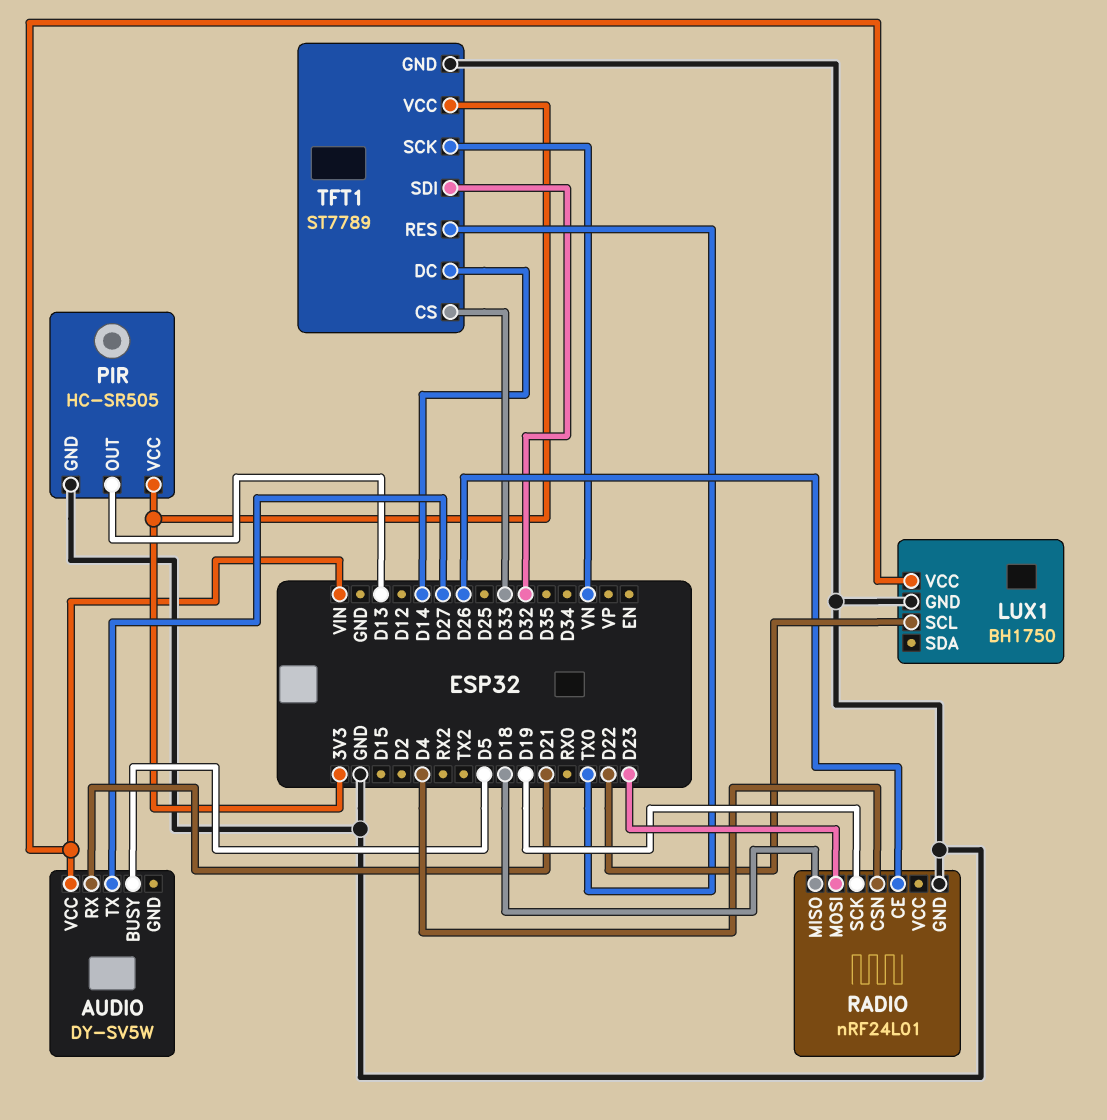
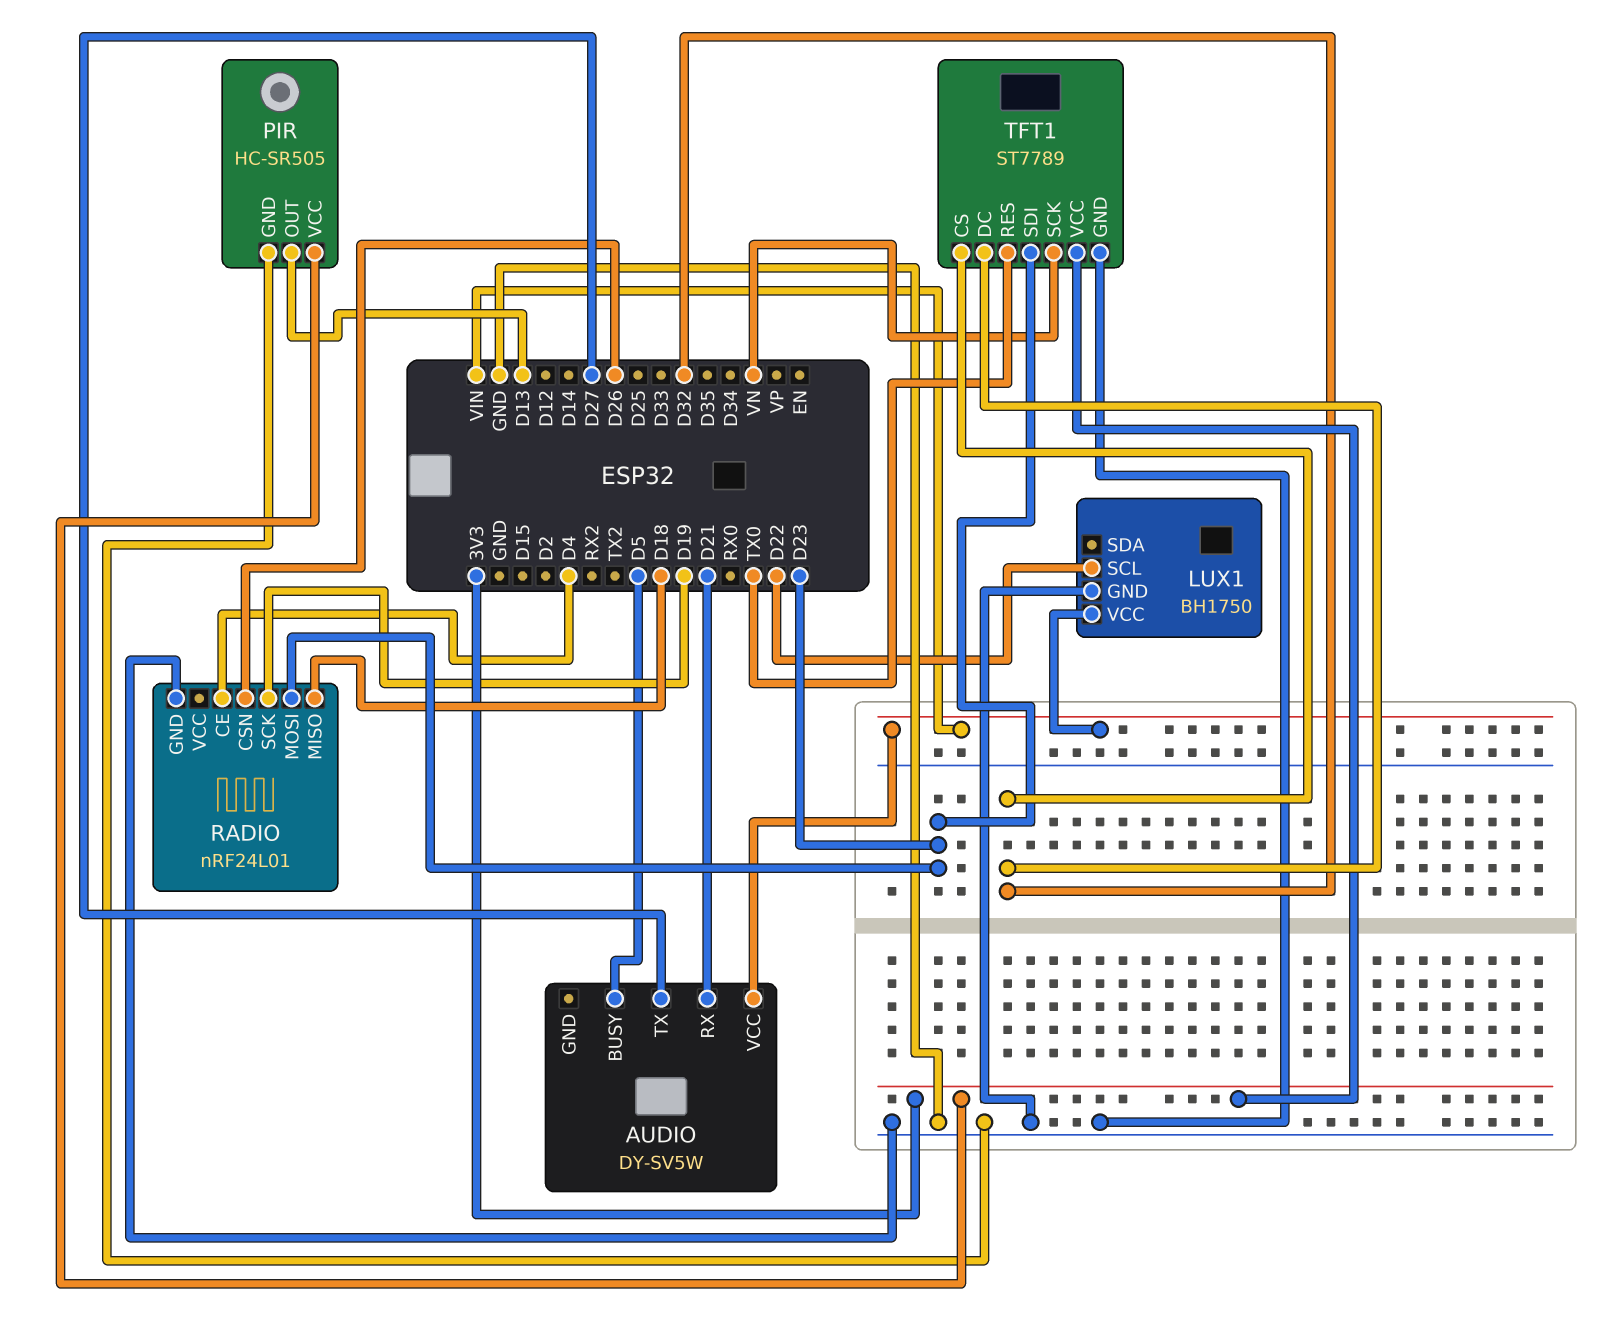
RADIO pin CE: D26 -> D4
RADIO pin CSN: D4 -> D26
TFT1 pin CS: D33 -> D32
TFT1 pin DC: D14 -> D32
TFT1 pin SDI: D32 -> D23

